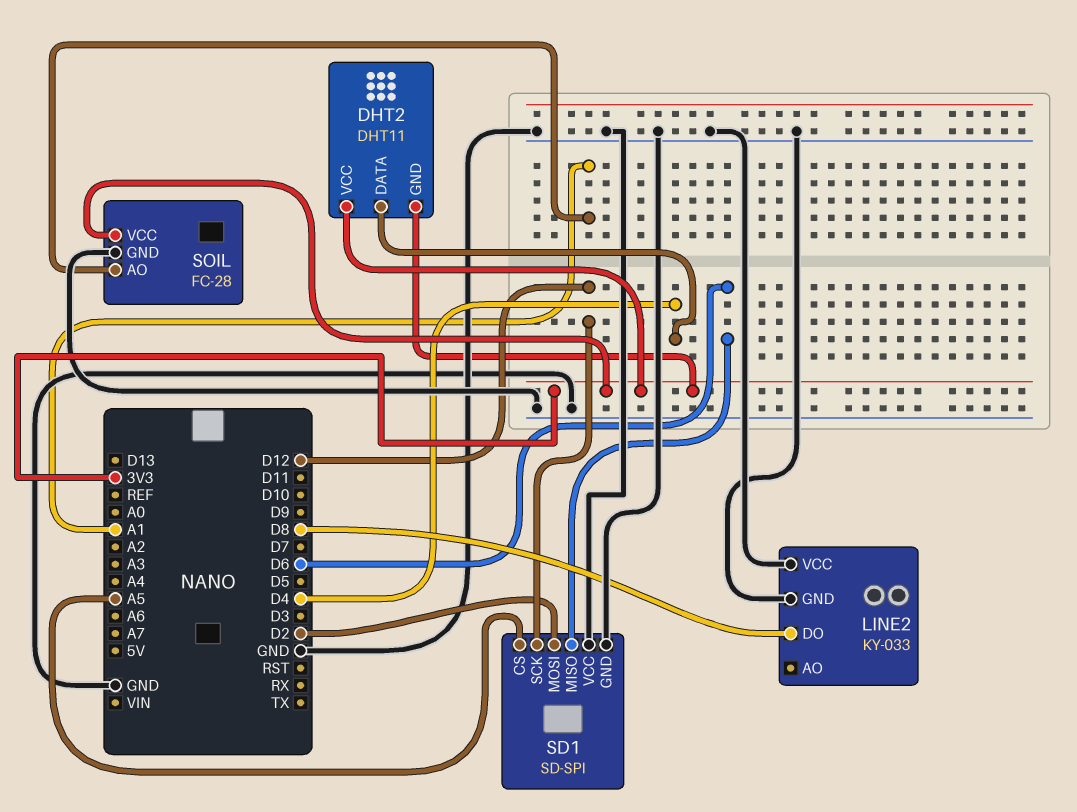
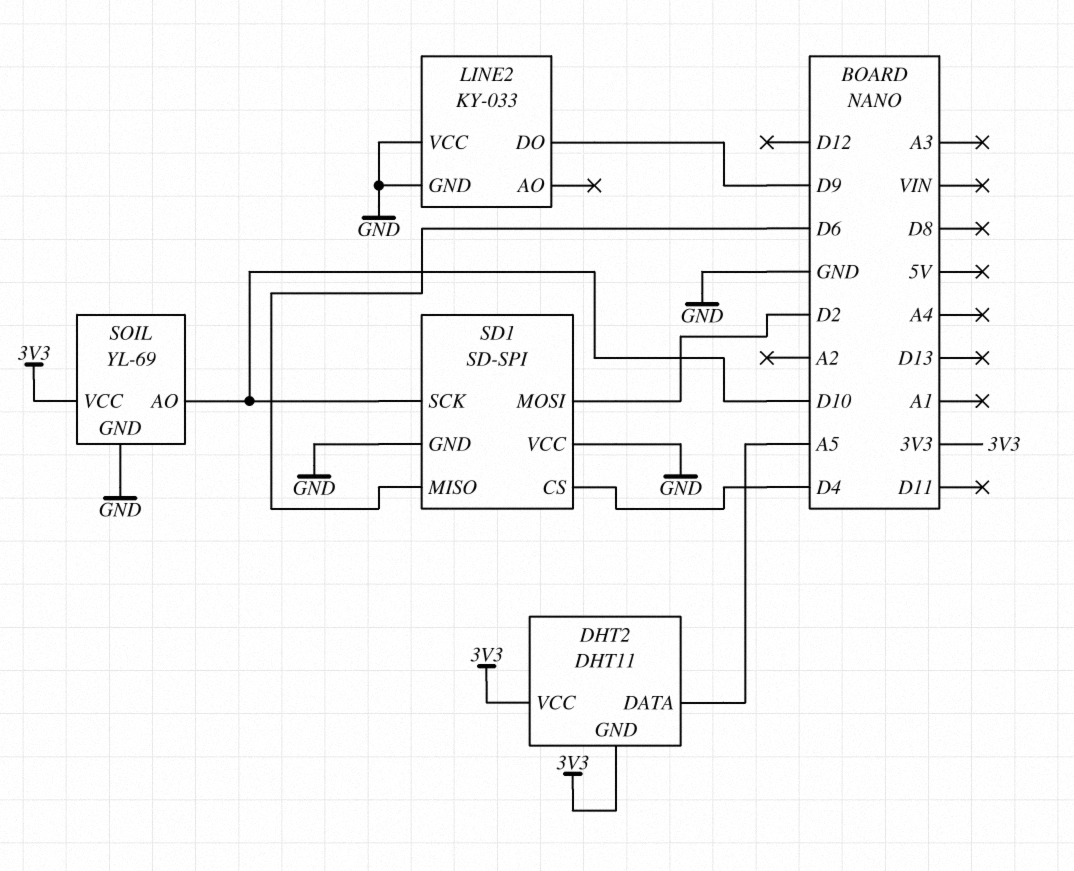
DHT2 pin DATA: D4 -> A5
LINE2 pin DO: D8 -> D9
SD1 pin CS: A5 -> D4
SD1 pin SCK: D12 -> D10
SOIL: FC-28 -> YL-69
SOIL pin AO: A1 -> D10

